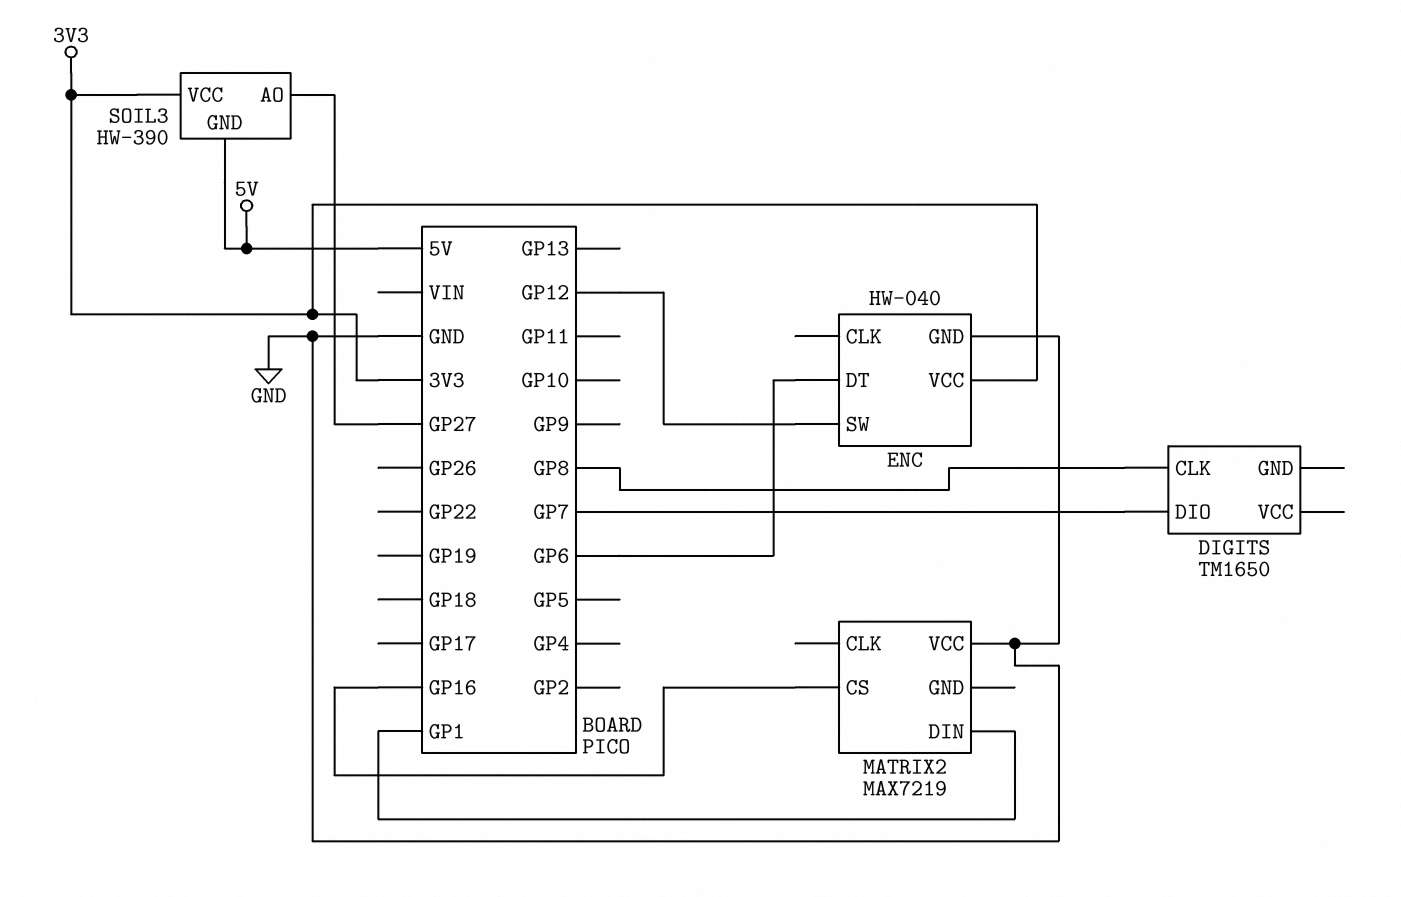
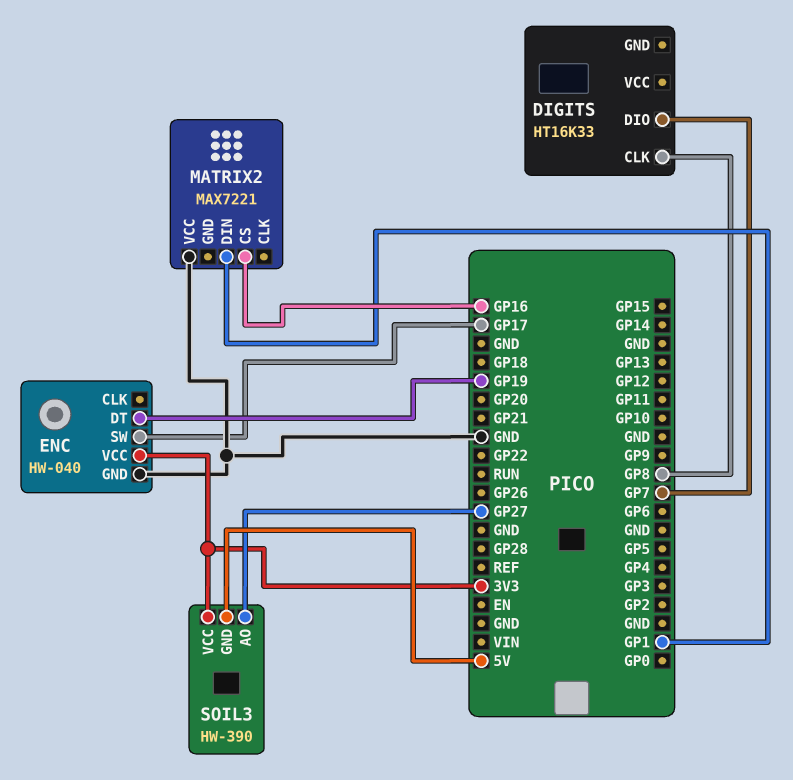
DIGITS: TM1650 -> HT16K33
ENC pin DT: GP6 -> GP19
ENC pin SW: GP12 -> GP17
MATRIX2: MAX7219 -> MAX7221

